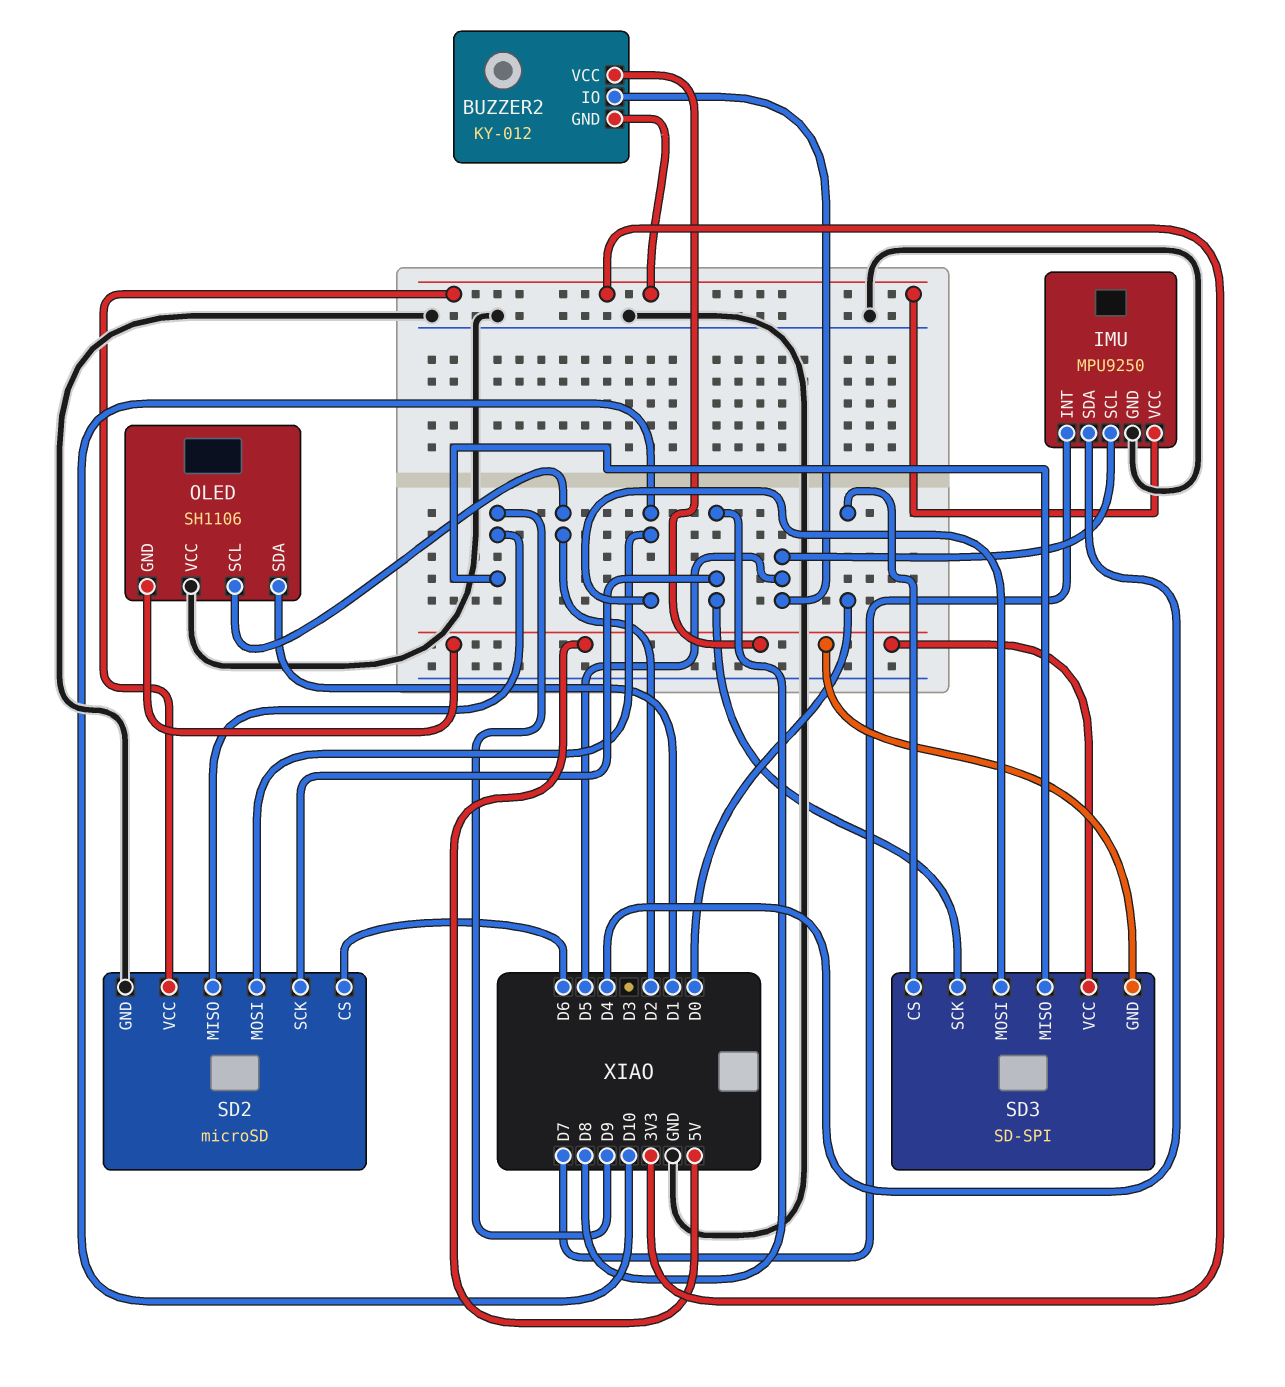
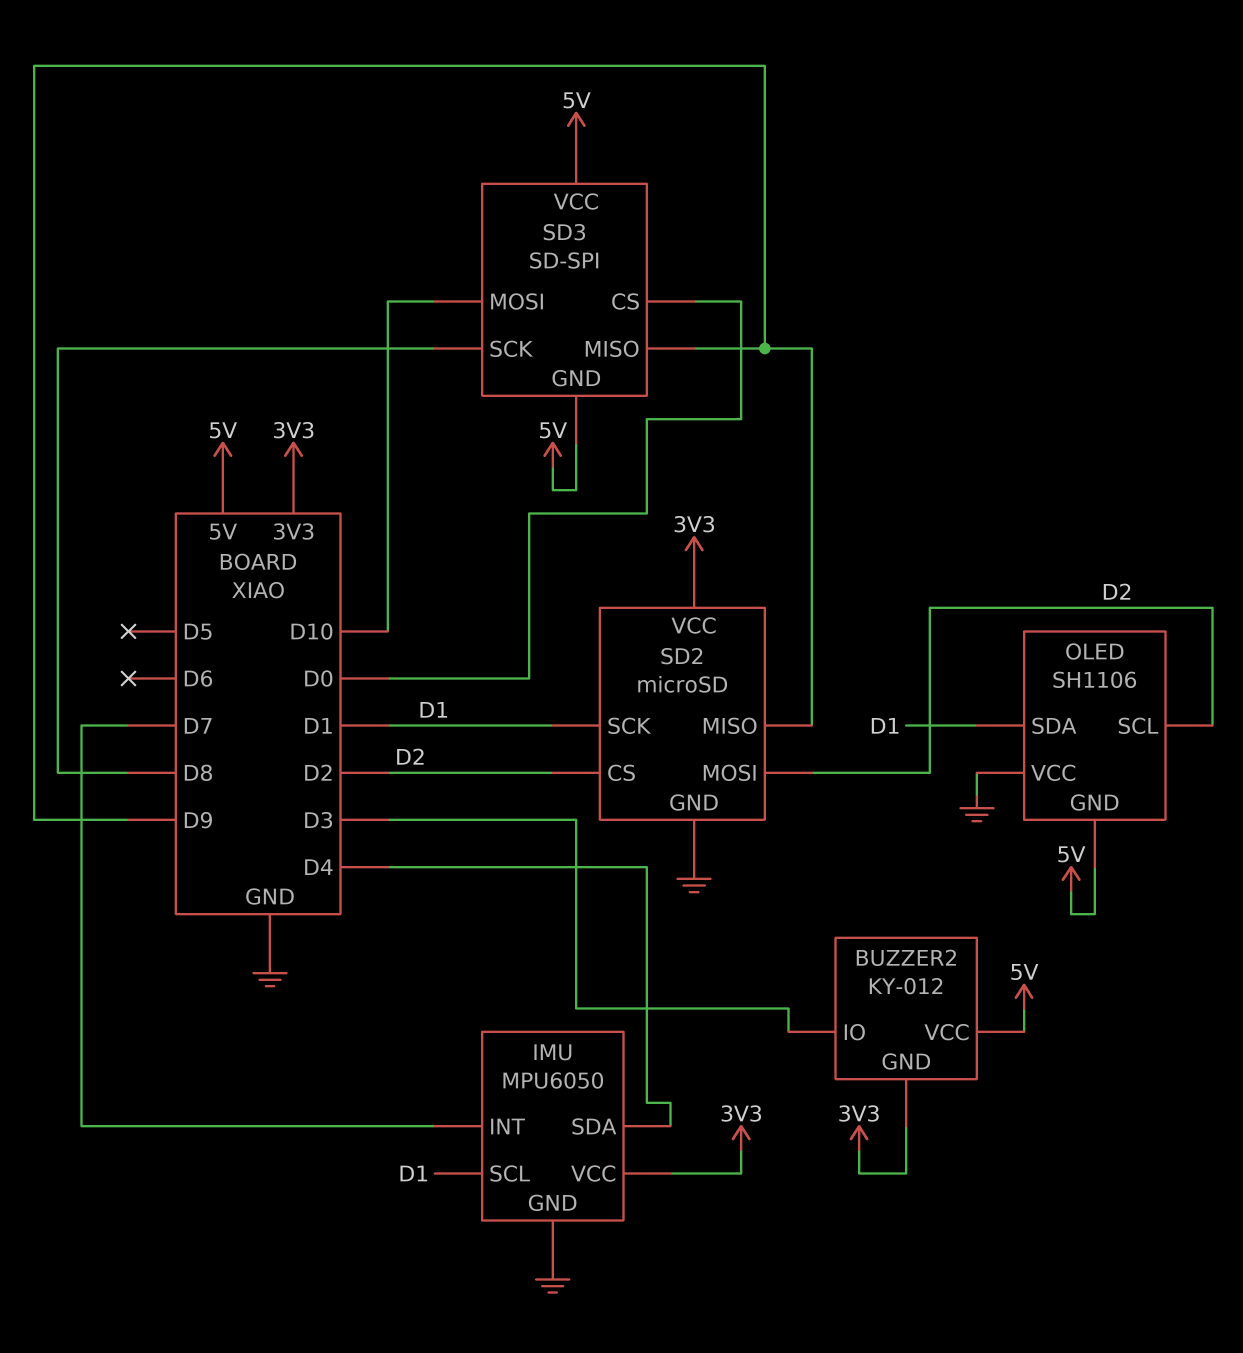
BUZZER2 pin IO: D5 -> D3
IMU: MPU9250 -> MPU6050
IMU pin SCL: D5 -> D1
SD2 pin CS: D6 -> D2
SD2 pin MOSI: D10 -> D2
SD2 pin SCK: D8 -> D1

